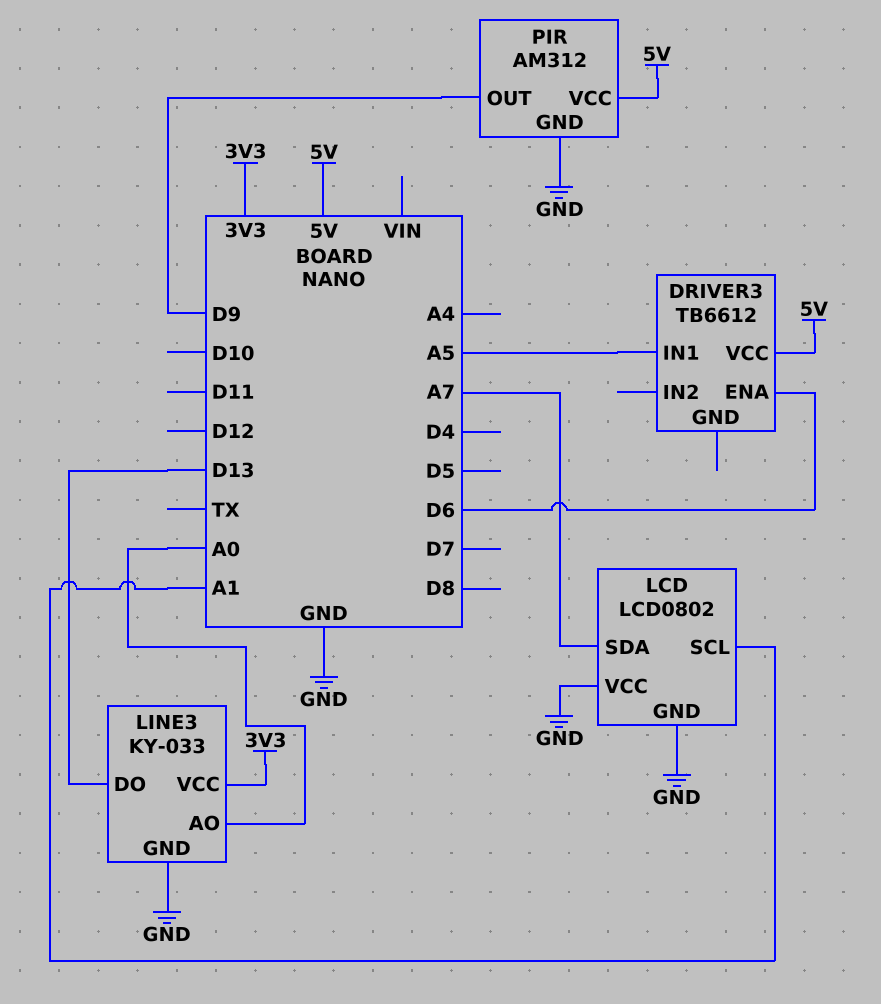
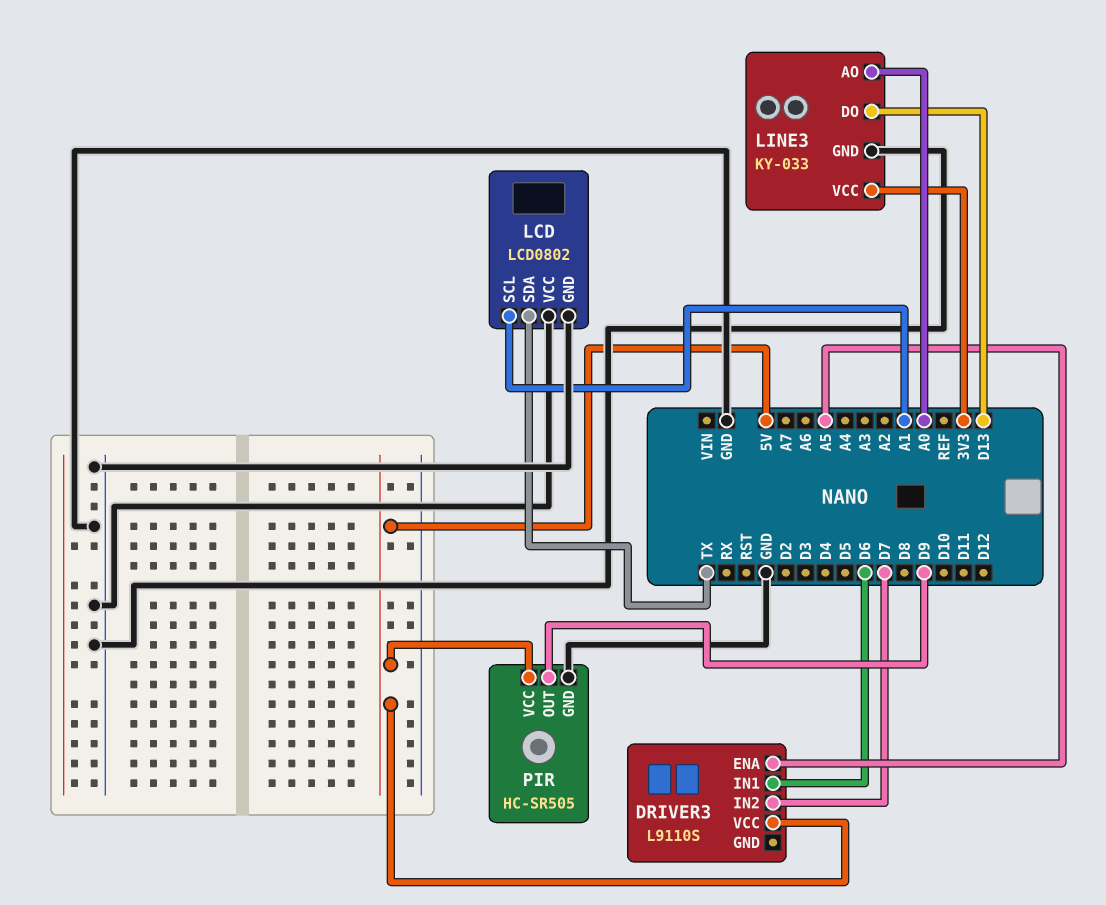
DRIVER3: TB6612 -> L9110S
DRIVER3 pin ENA: D6 -> A5
DRIVER3 pin IN1: A5 -> D6
DRIVER3 pin IN2: none -> D7
LCD pin SDA: A7 -> TX
PIR: AM312 -> HC-SR505

